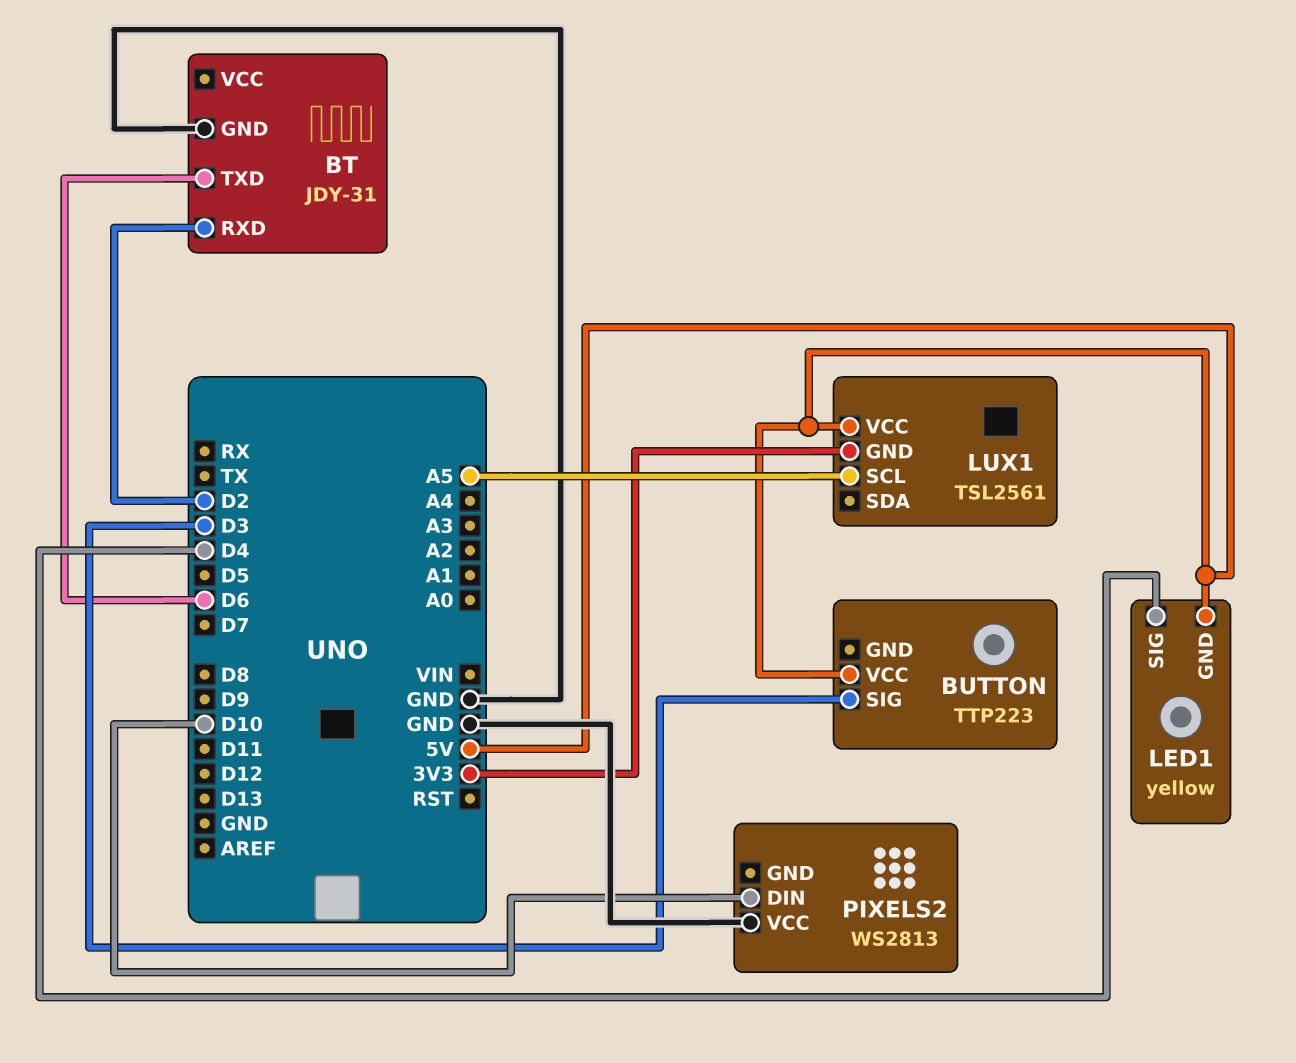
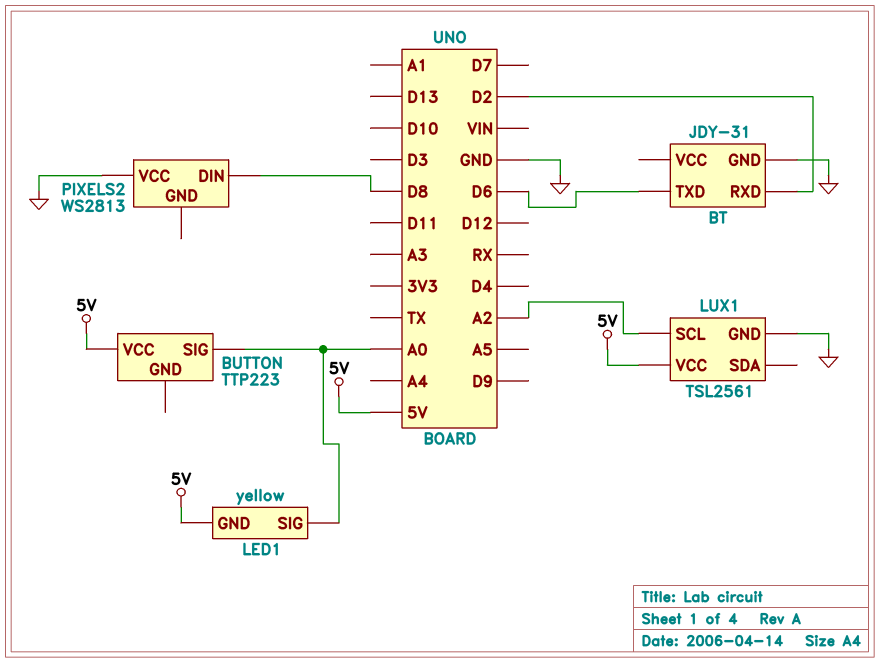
BUTTON pin SIG: D3 -> A0
LED1 pin SIG: D4 -> A0
LUX1 pin GND: 3V3 -> GND
LUX1 pin SCL: A5 -> A2
PIXELS2 pin DIN: D10 -> D8

